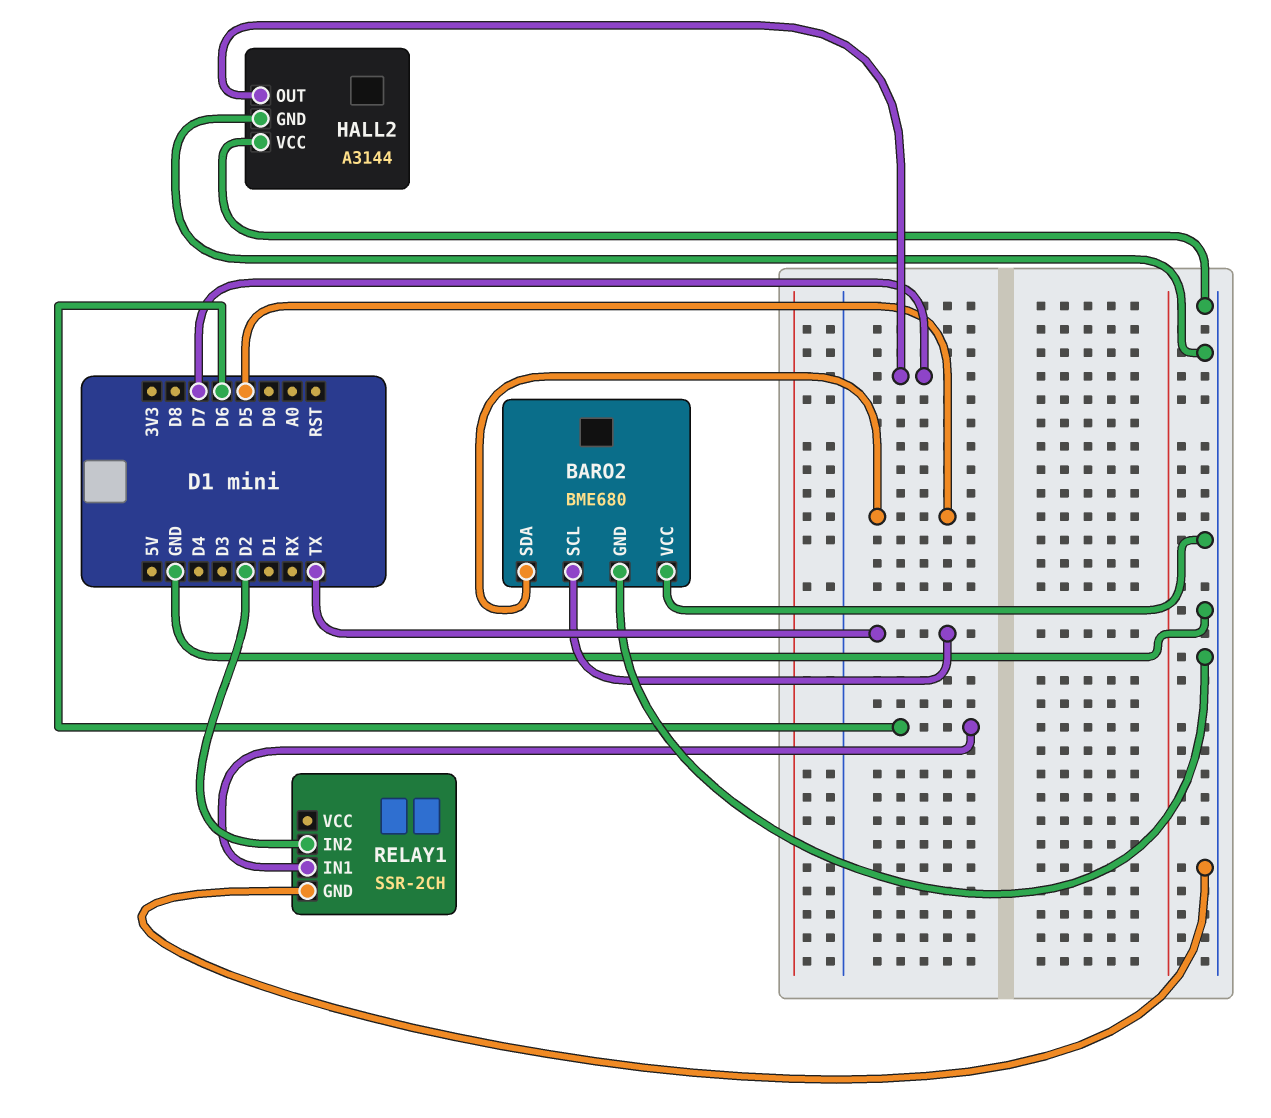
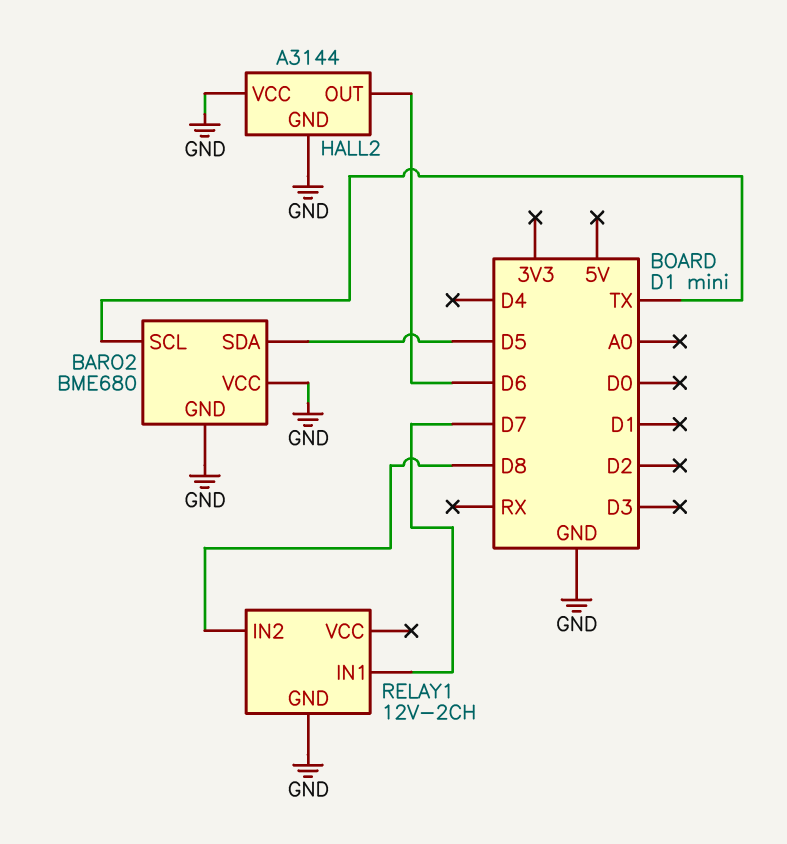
HALL2 pin OUT: D7 -> D6
RELAY1: SSR-2CH -> 12V-2CH
RELAY1 pin IN1: D6 -> D7
RELAY1 pin IN2: D2 -> D8

